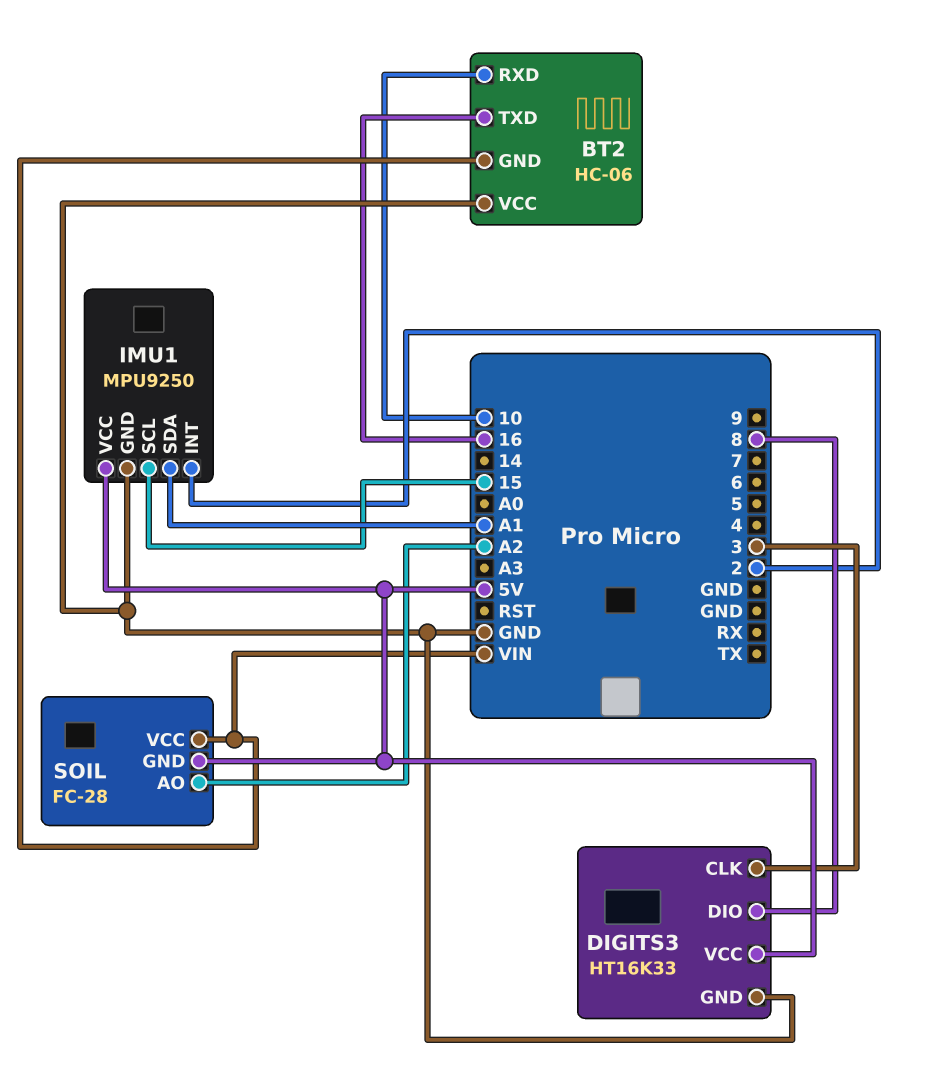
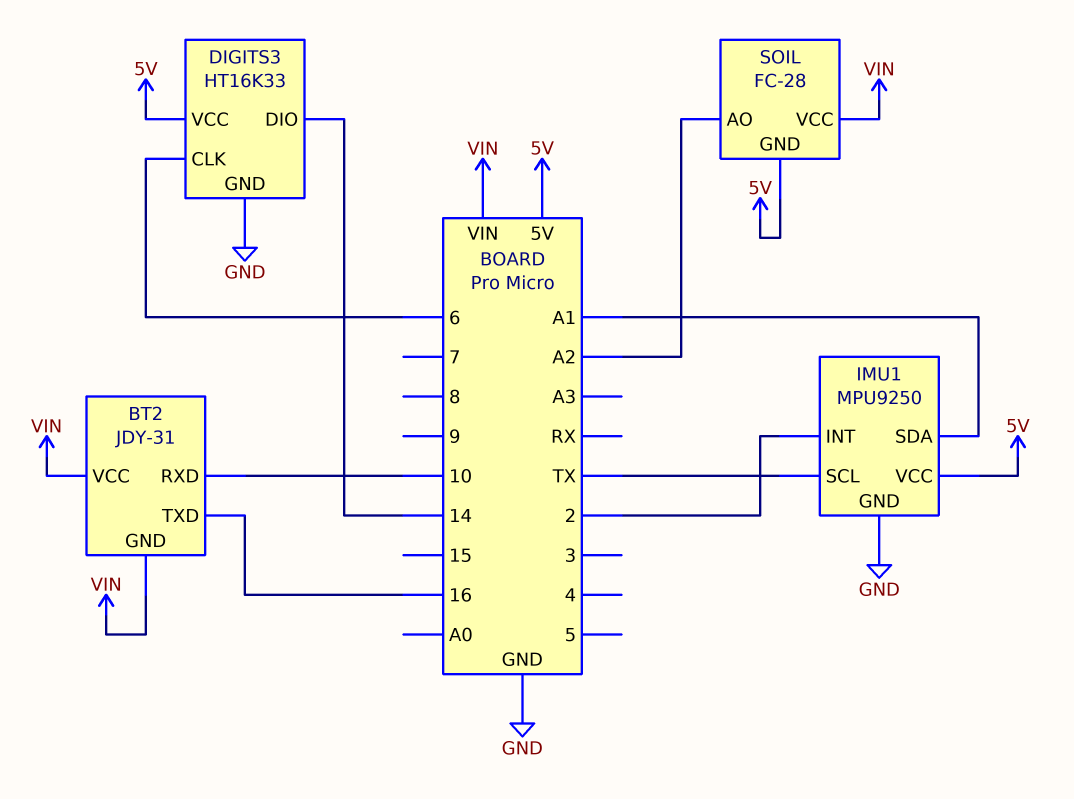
BT2: HC-06 -> JDY-31
BT2 pin VCC: GND -> VIN
DIGITS3 pin CLK: 3 -> 6
DIGITS3 pin DIO: 8 -> 14
IMU1 pin SCL: 15 -> TX

